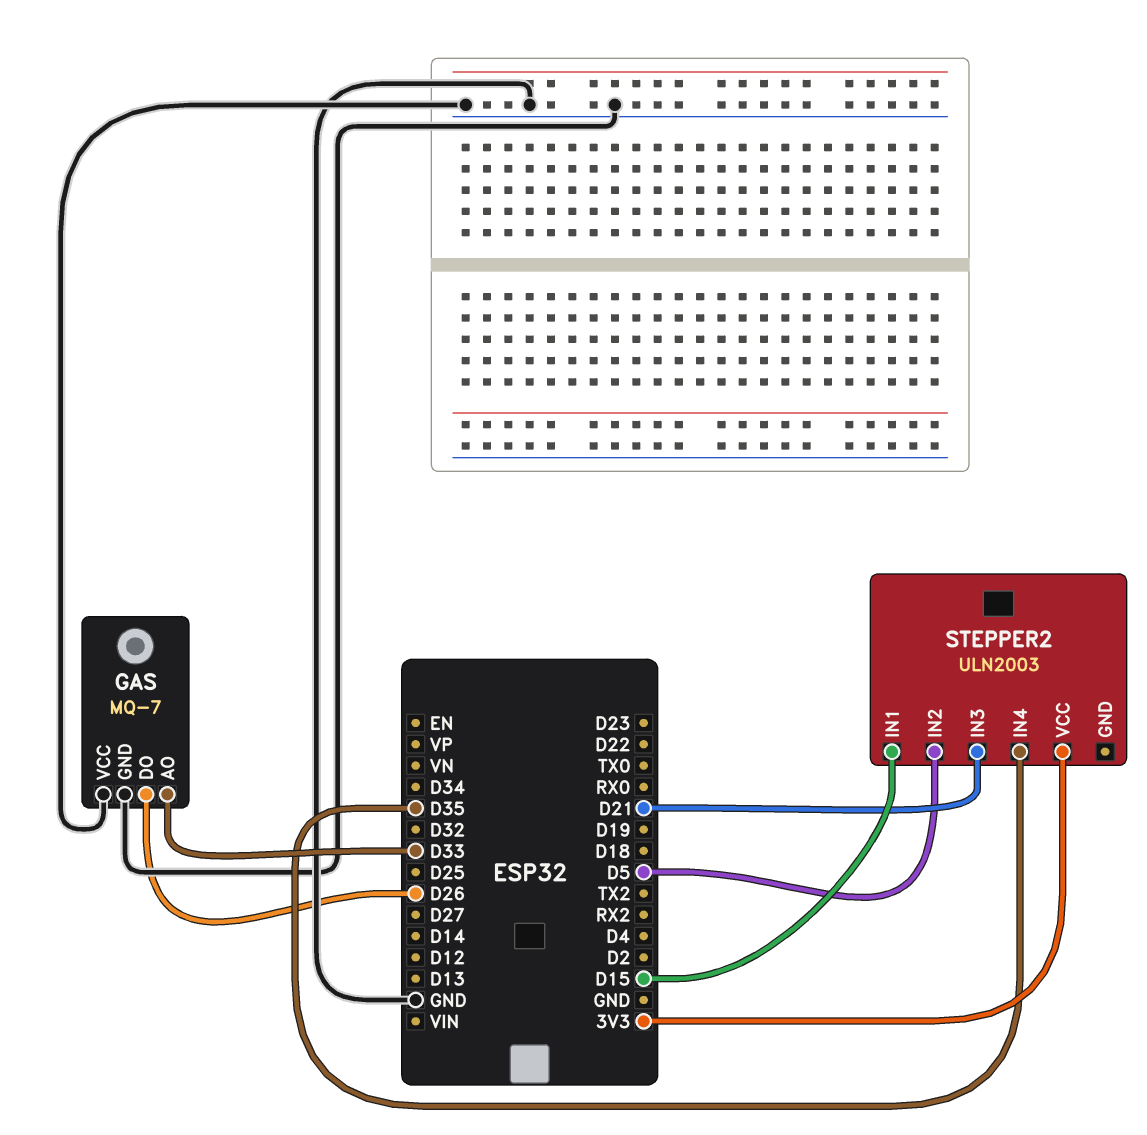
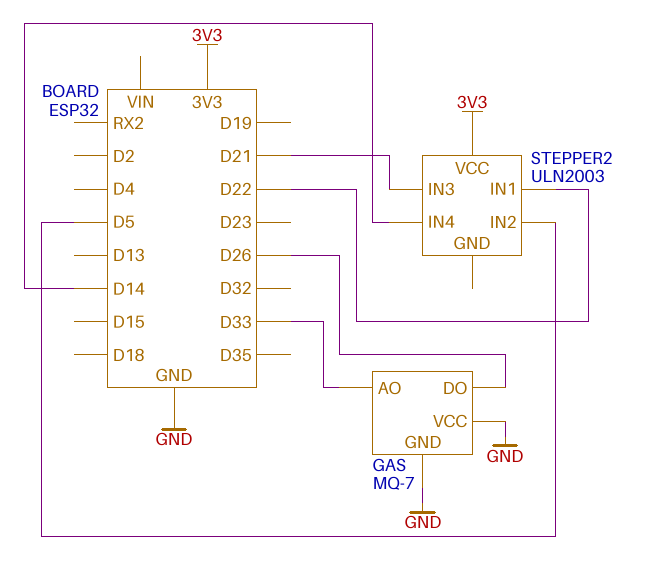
STEPPER2 pin IN1: D15 -> D22
STEPPER2 pin IN4: D35 -> D14

